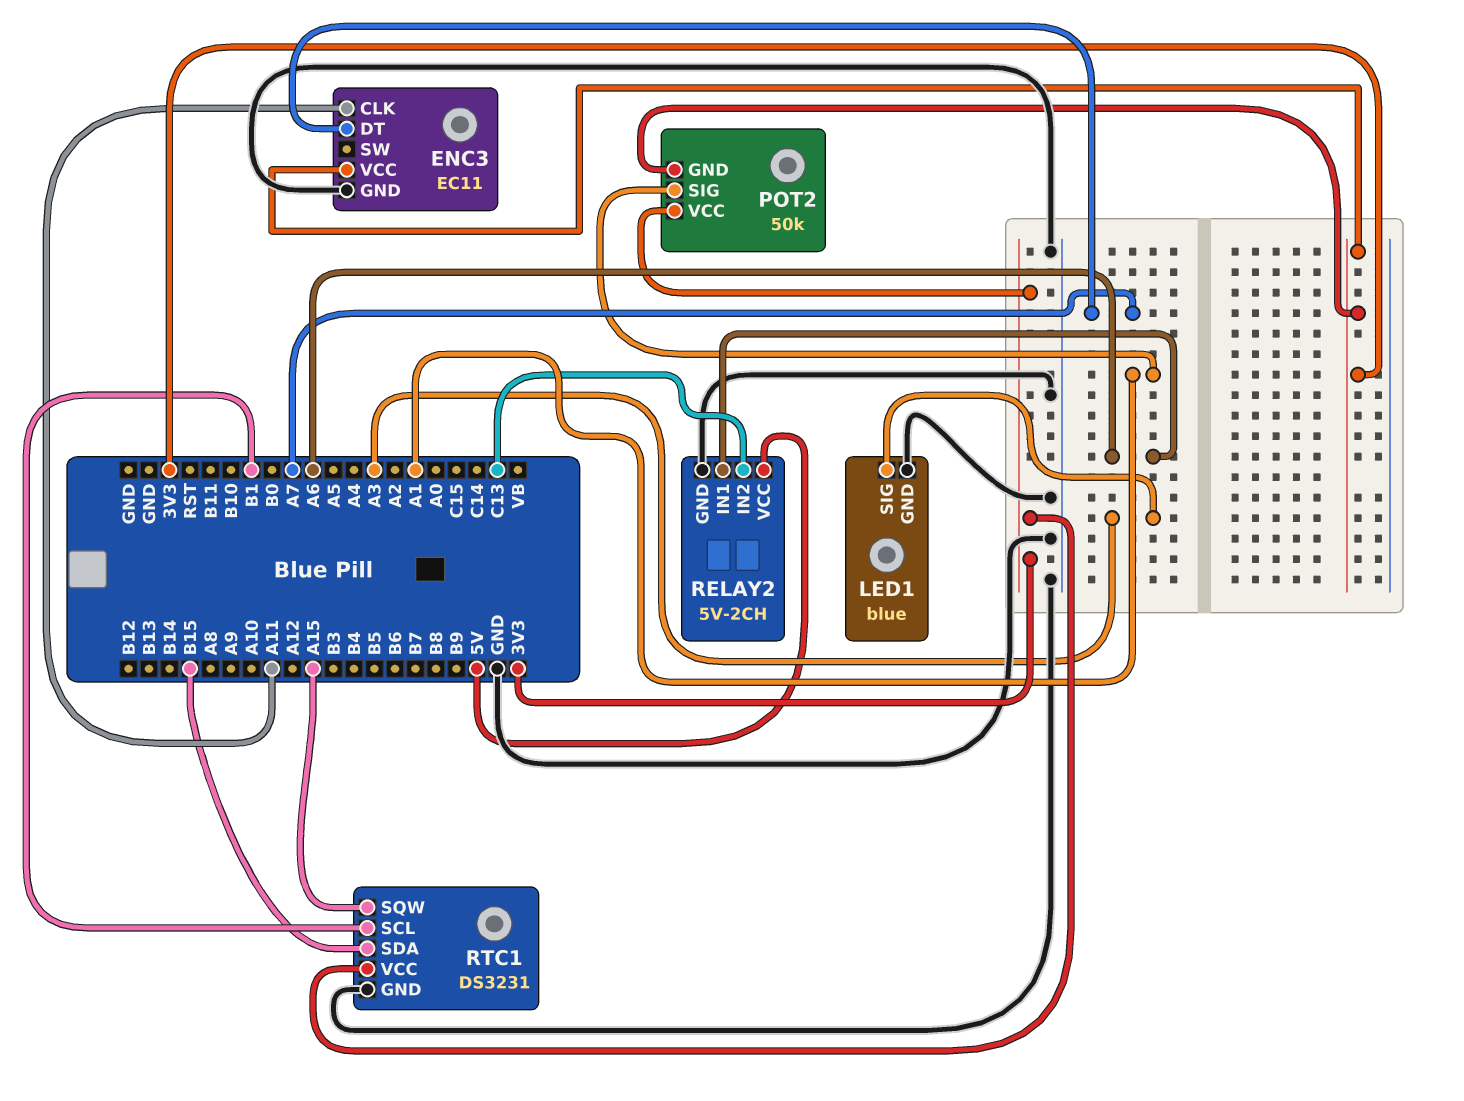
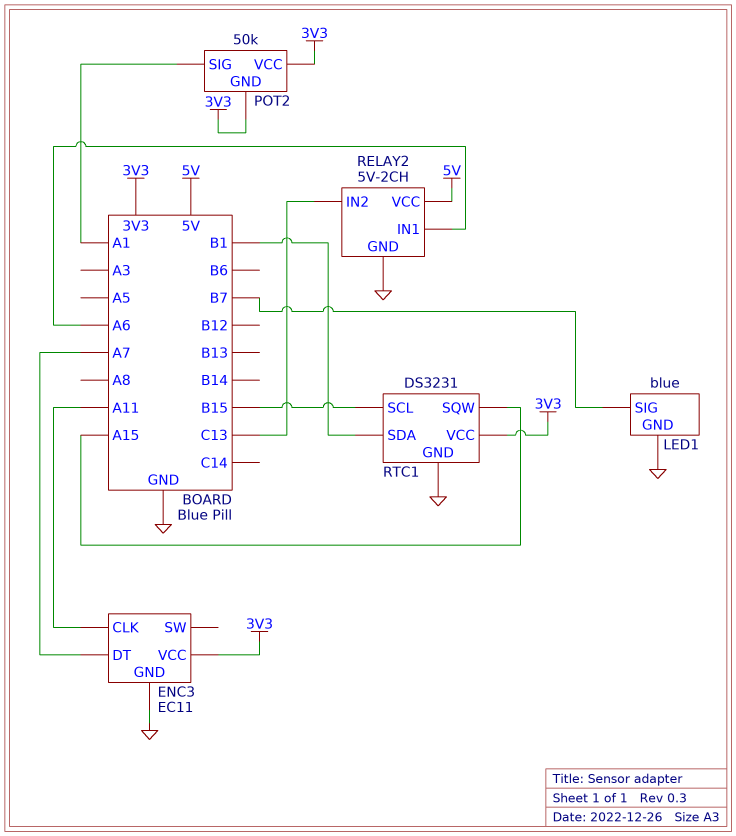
LED1 pin SIG: A3 -> B7
RTC1 pin SCL: B1 -> B15
RTC1 pin SDA: B15 -> B1

